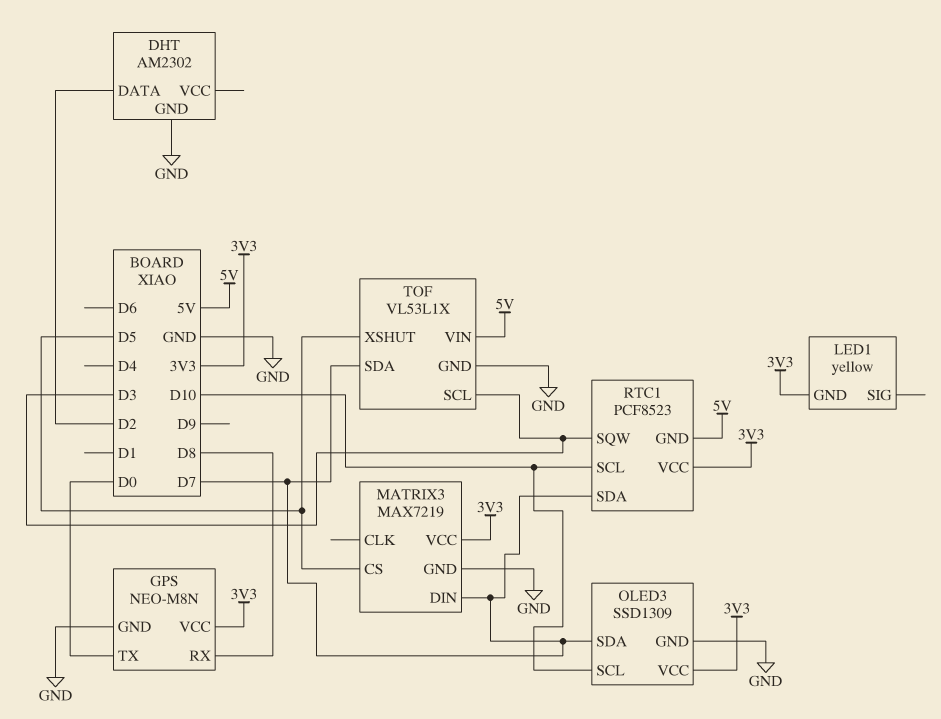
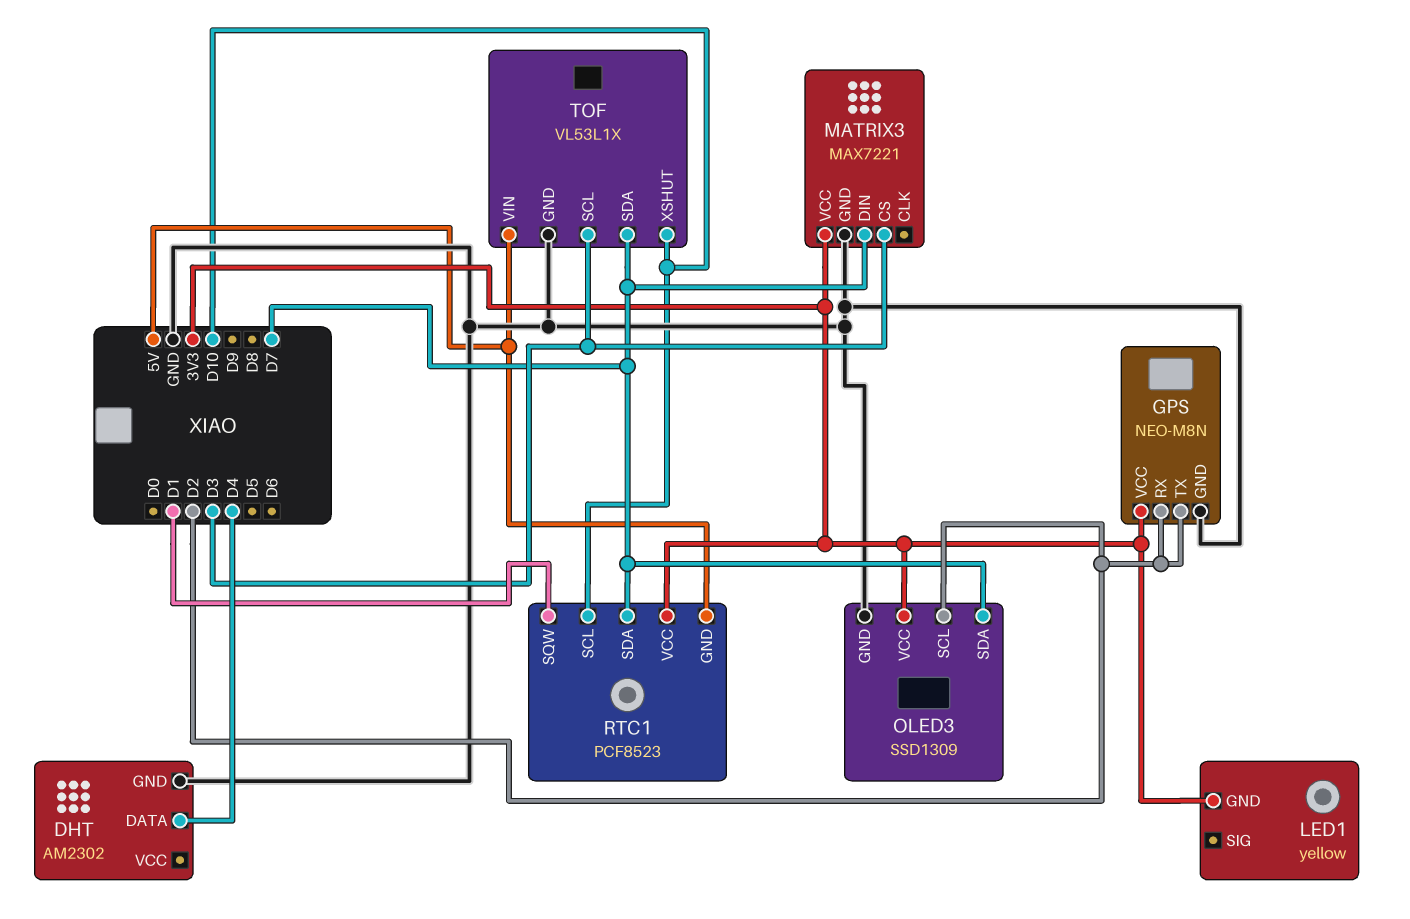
DHT pin DATA: D2 -> D4
GPS pin RX: D8 -> D2
GPS pin TX: D0 -> D2
MATRIX3: MAX7219 -> MAX7221
MATRIX3 pin CS: D5 -> D3
OLED3 pin SCL: D10 -> D2
RTC1 pin SQW: D3 -> D1
TOF pin XSHUT: D5 -> D10

